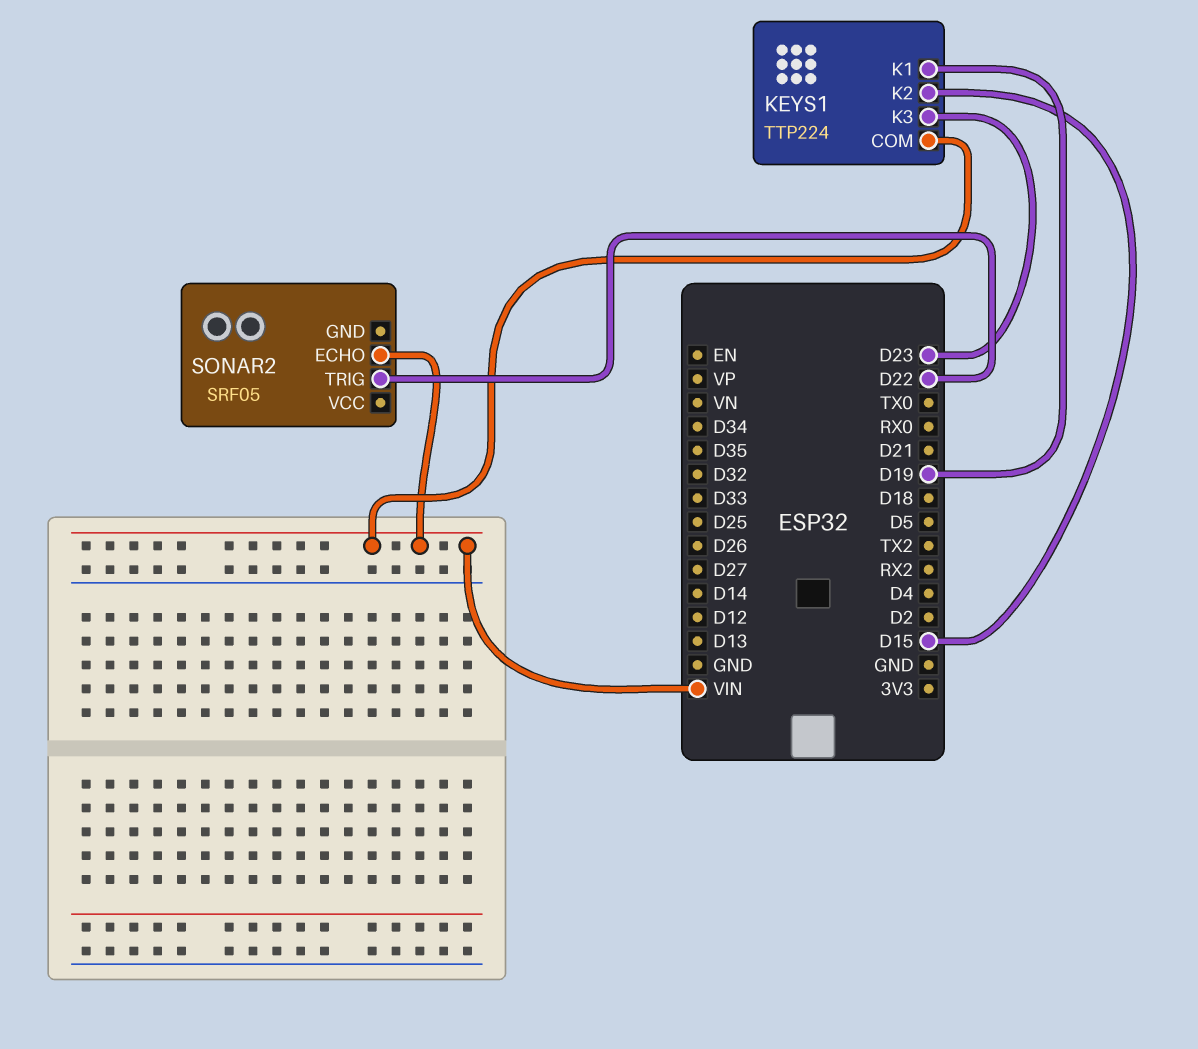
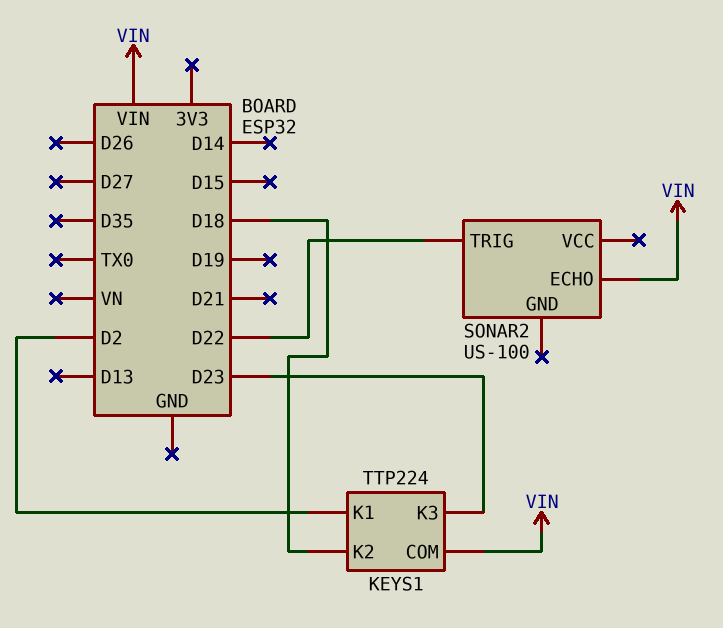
KEYS1 pin K1: D19 -> D2
KEYS1 pin K2: D15 -> D18
SONAR2: SRF05 -> US-100

